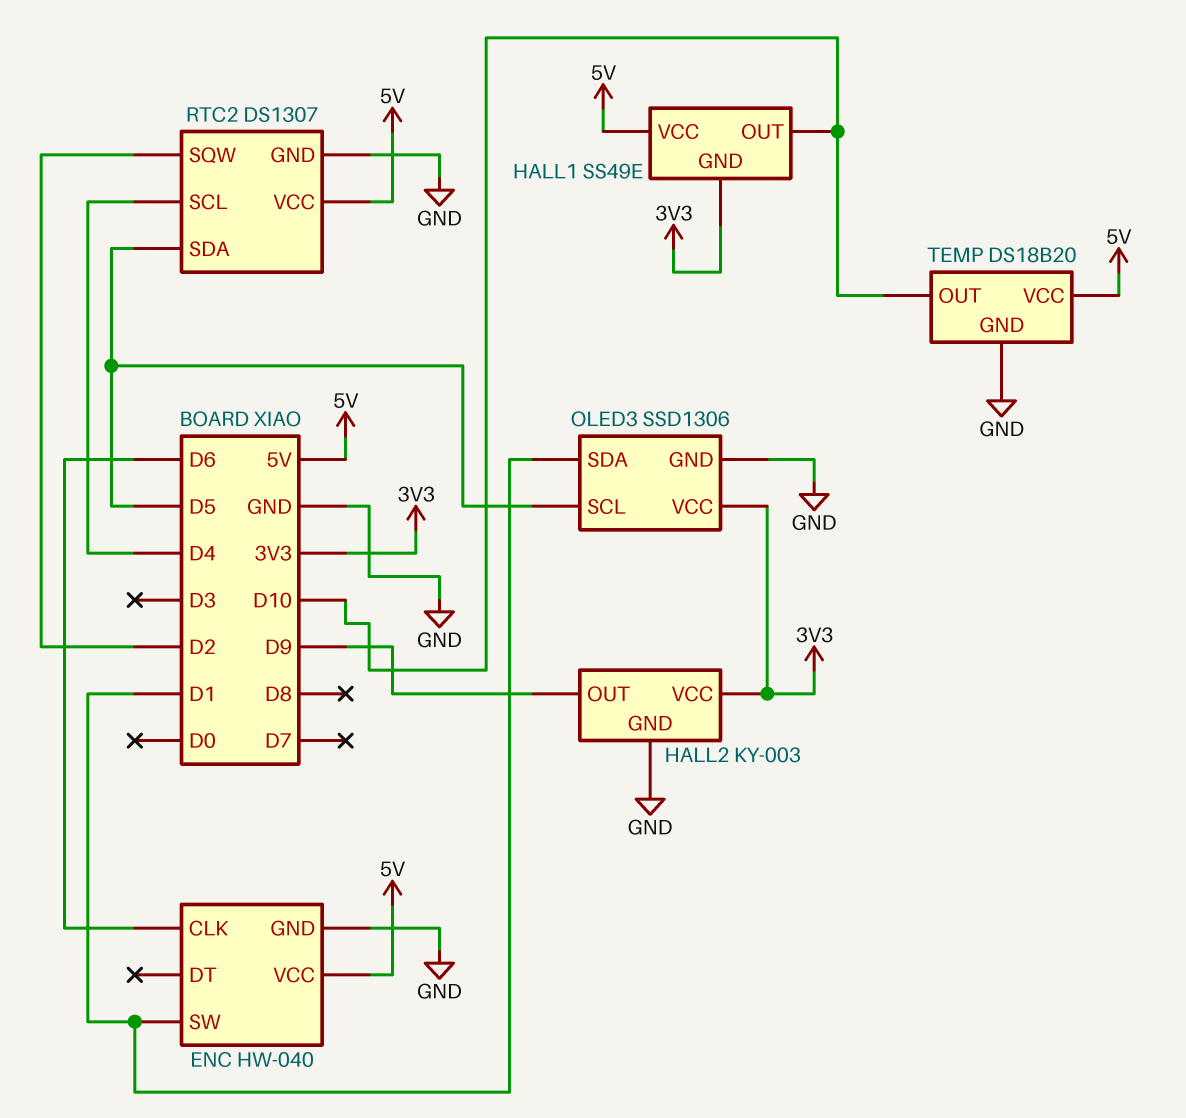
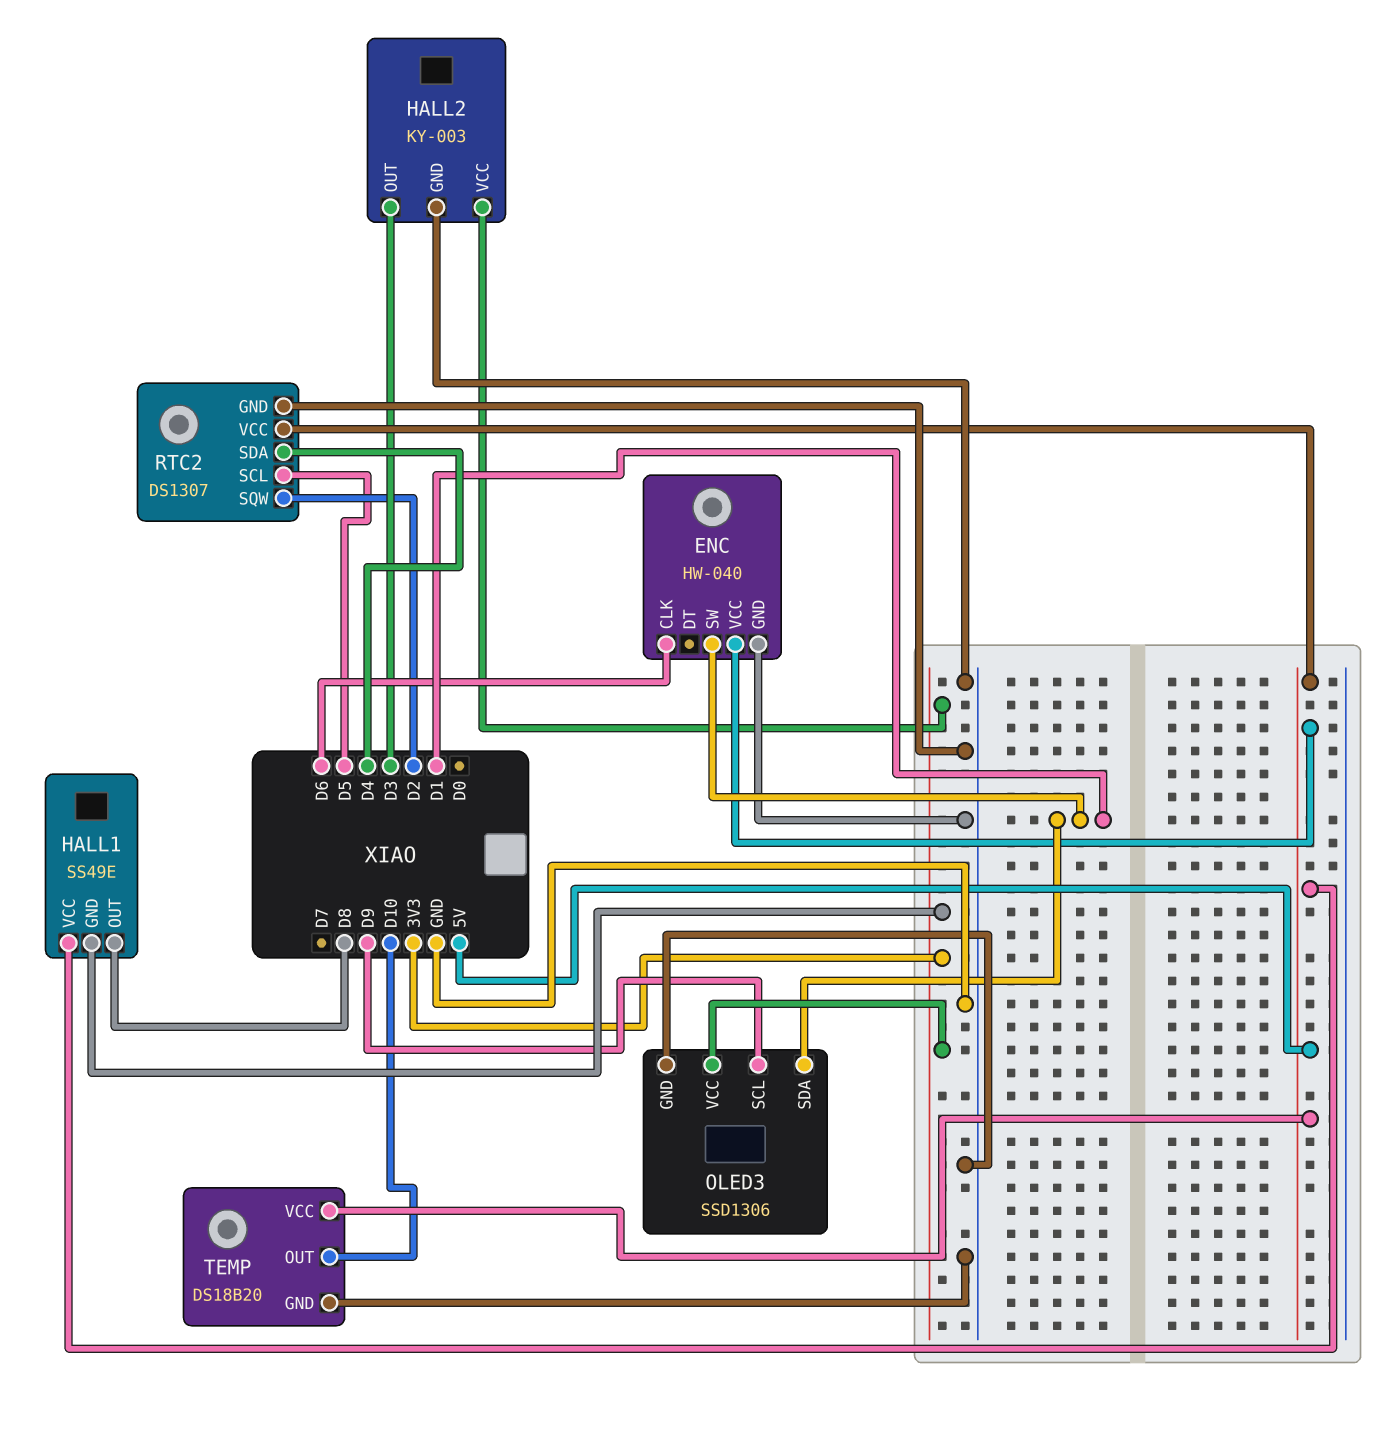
HALL1 pin OUT: D10 -> D8
HALL2 pin OUT: D9 -> D3
OLED3 pin SCL: D5 -> D9
RTC2 pin SCL: D4 -> D5
RTC2 pin SDA: D5 -> D4

